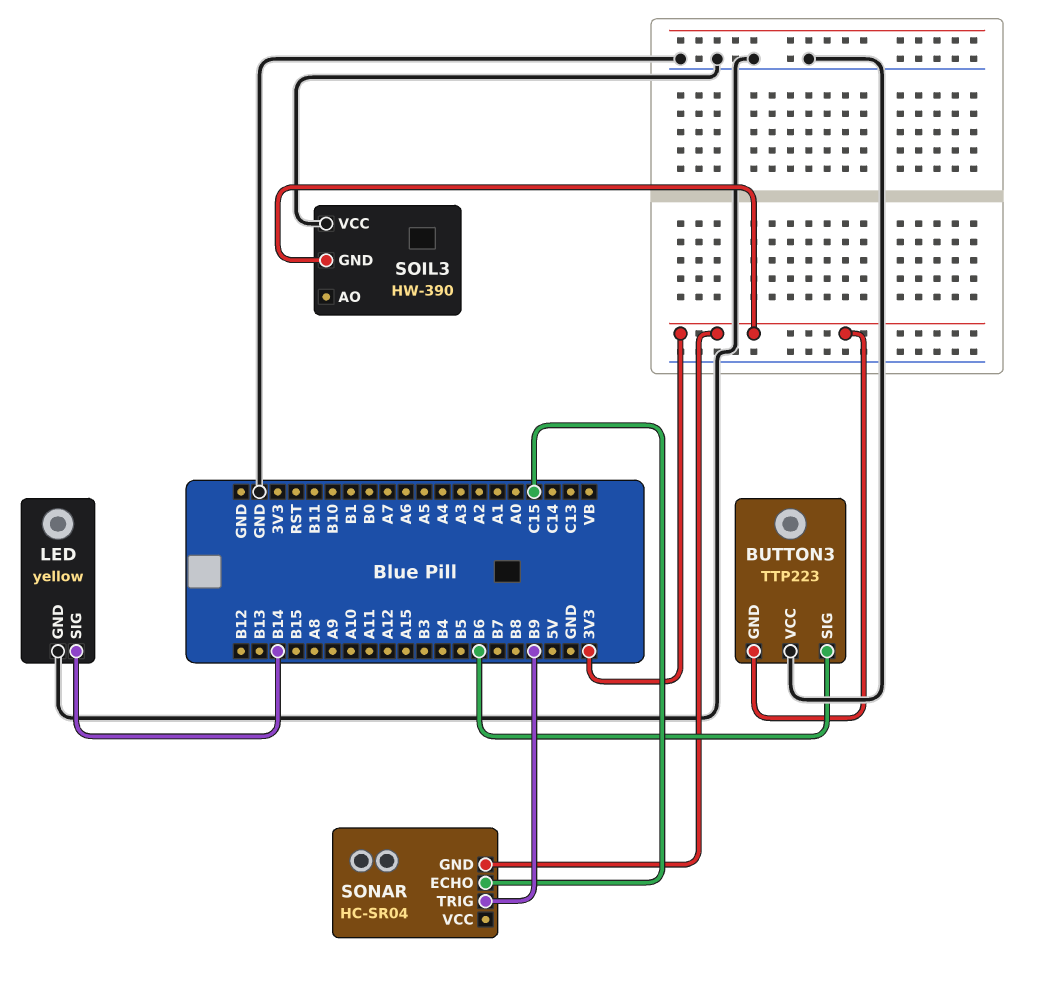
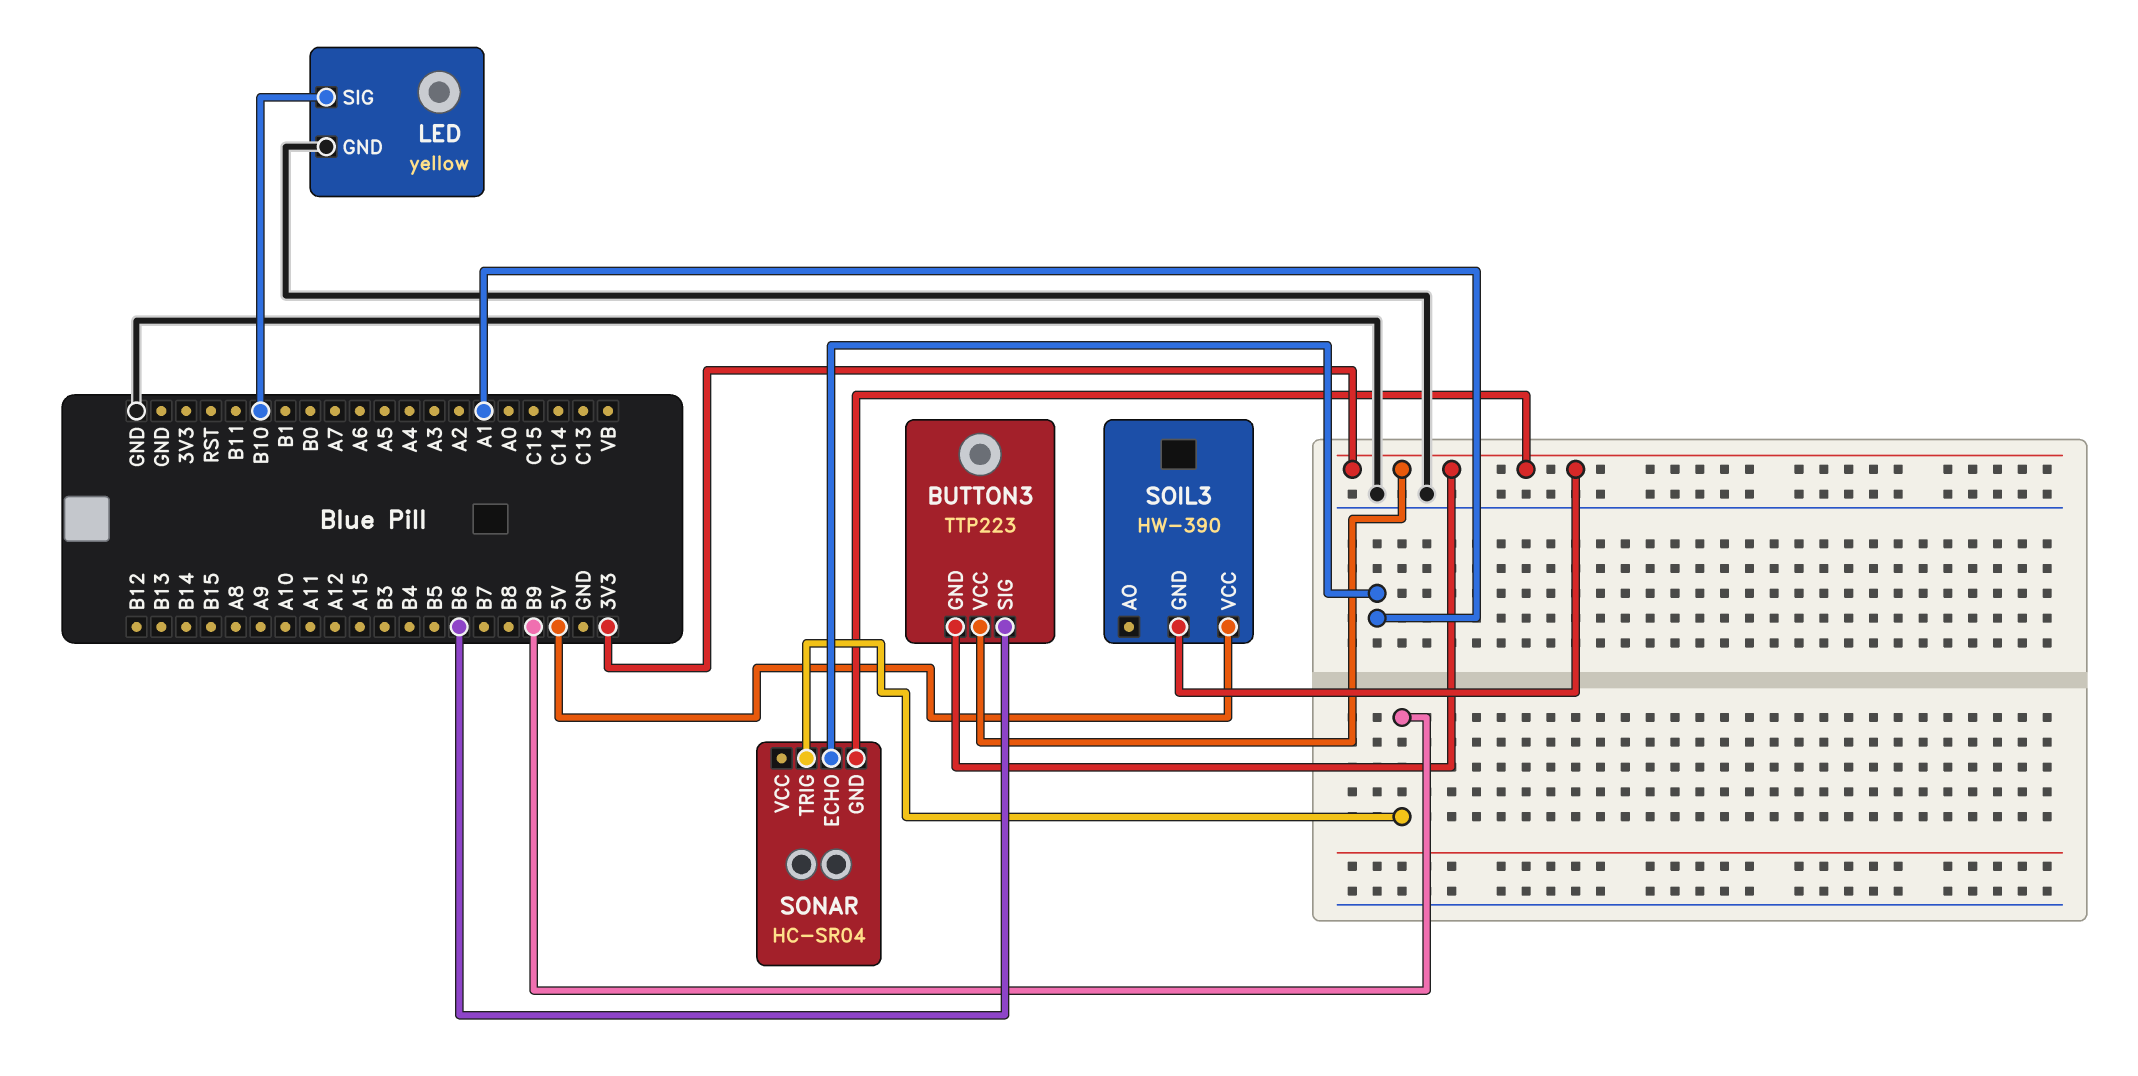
BUTTON3 pin VCC: GND -> 3V3
LED pin SIG: B14 -> B10
SOIL3 pin VCC: GND -> 5V
SONAR pin ECHO: C15 -> A1

